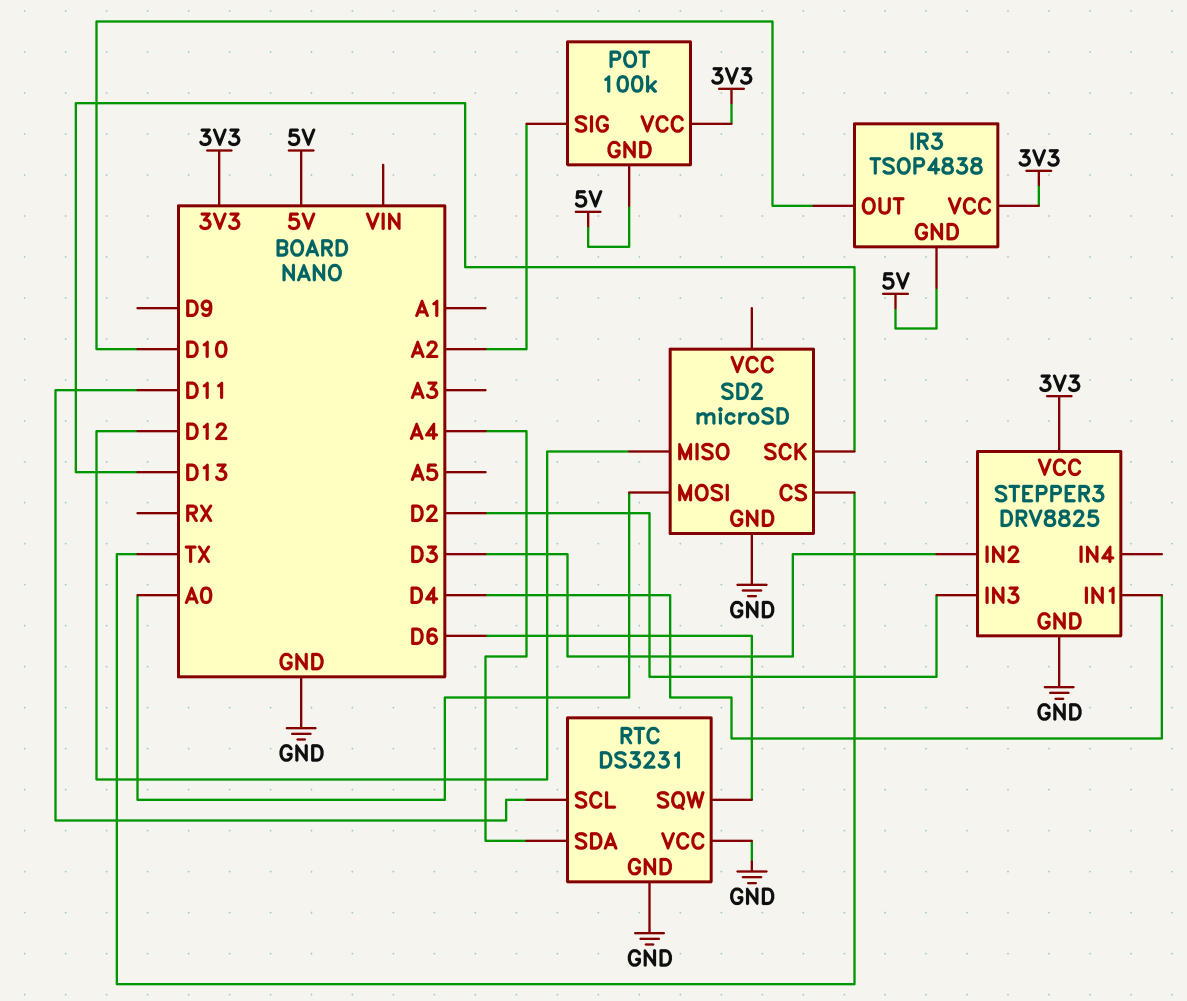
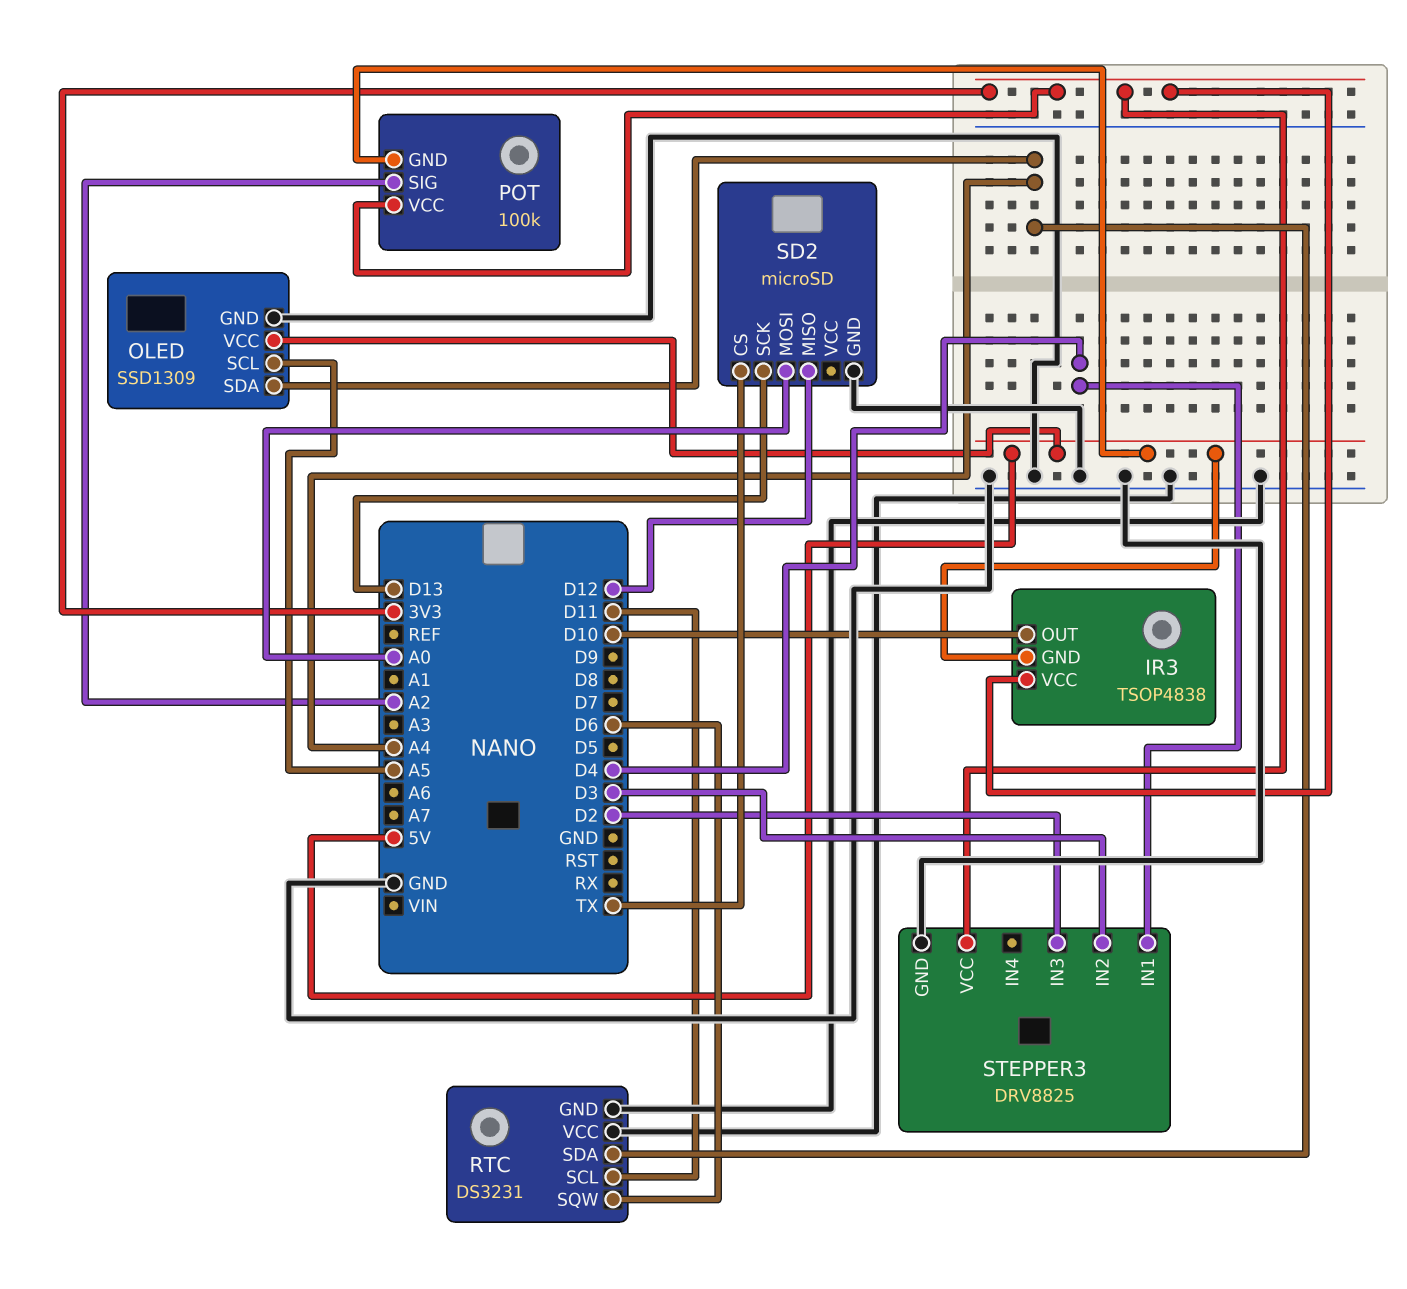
OLED: none -> SSD1309
OLED pin GND: none -> GND
OLED pin SCL: none -> A5
OLED pin SDA: none -> A4
OLED pin VCC: none -> 5V

